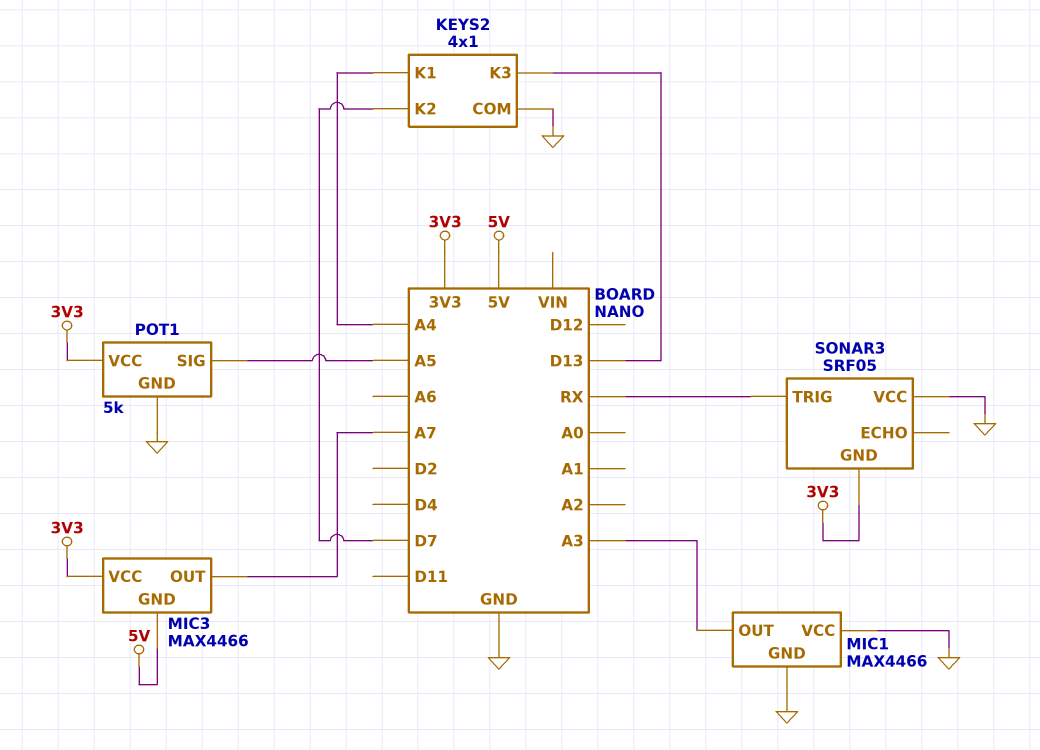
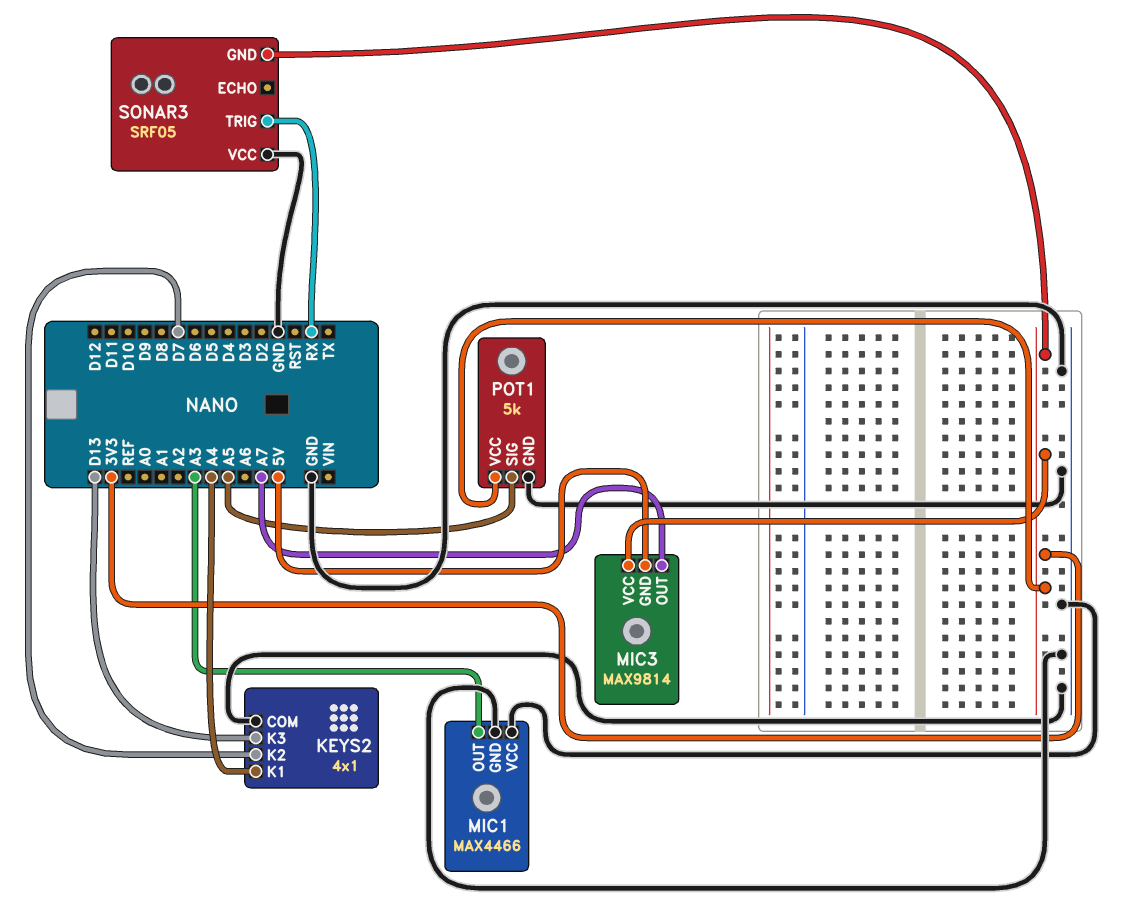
MIC3: MAX4466 -> MAX9814

